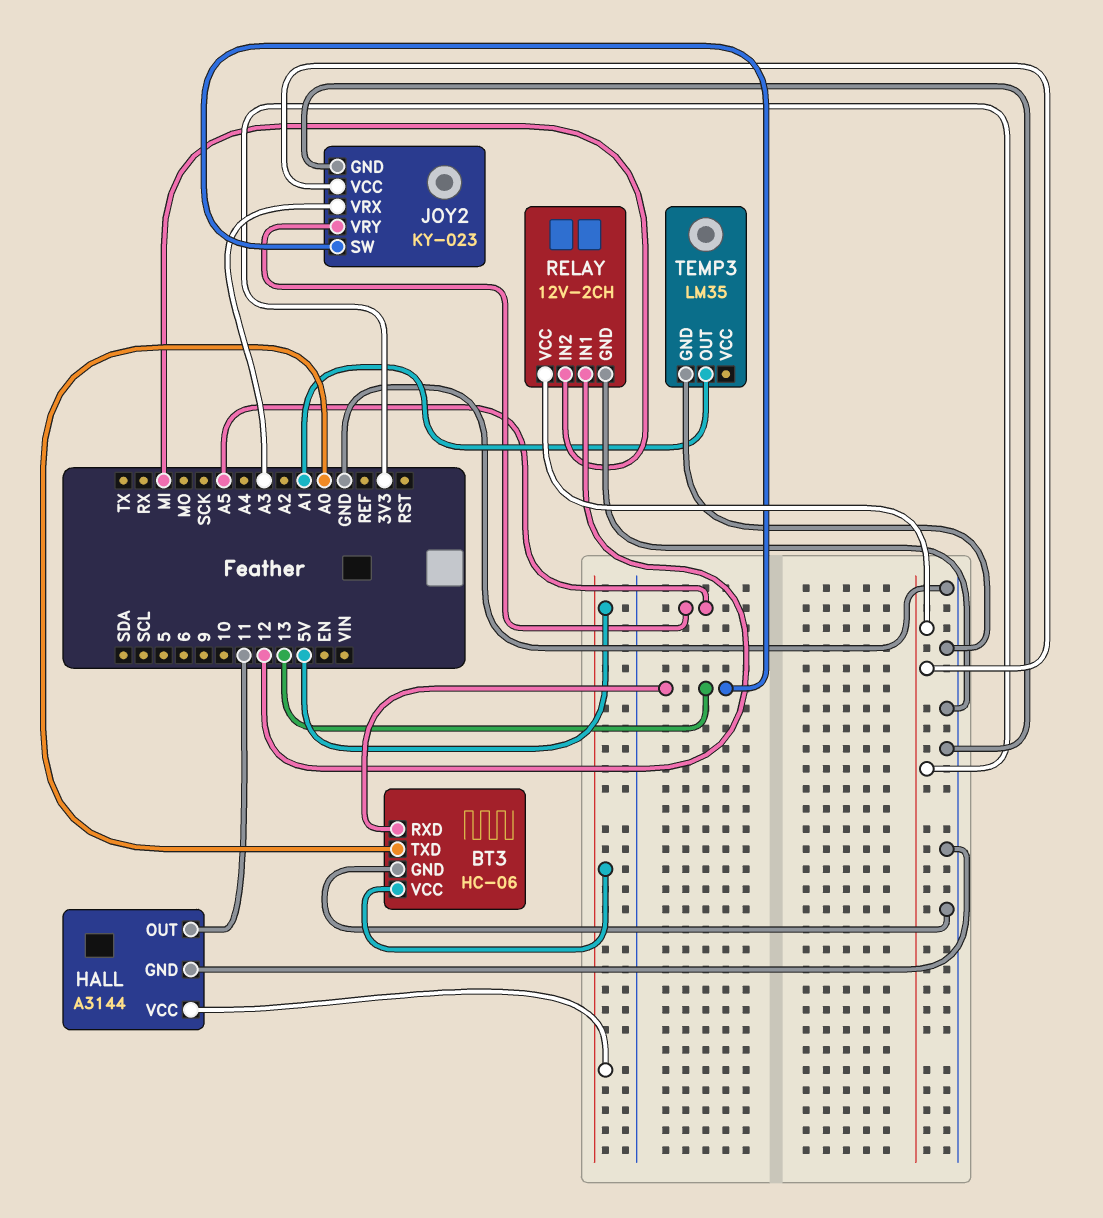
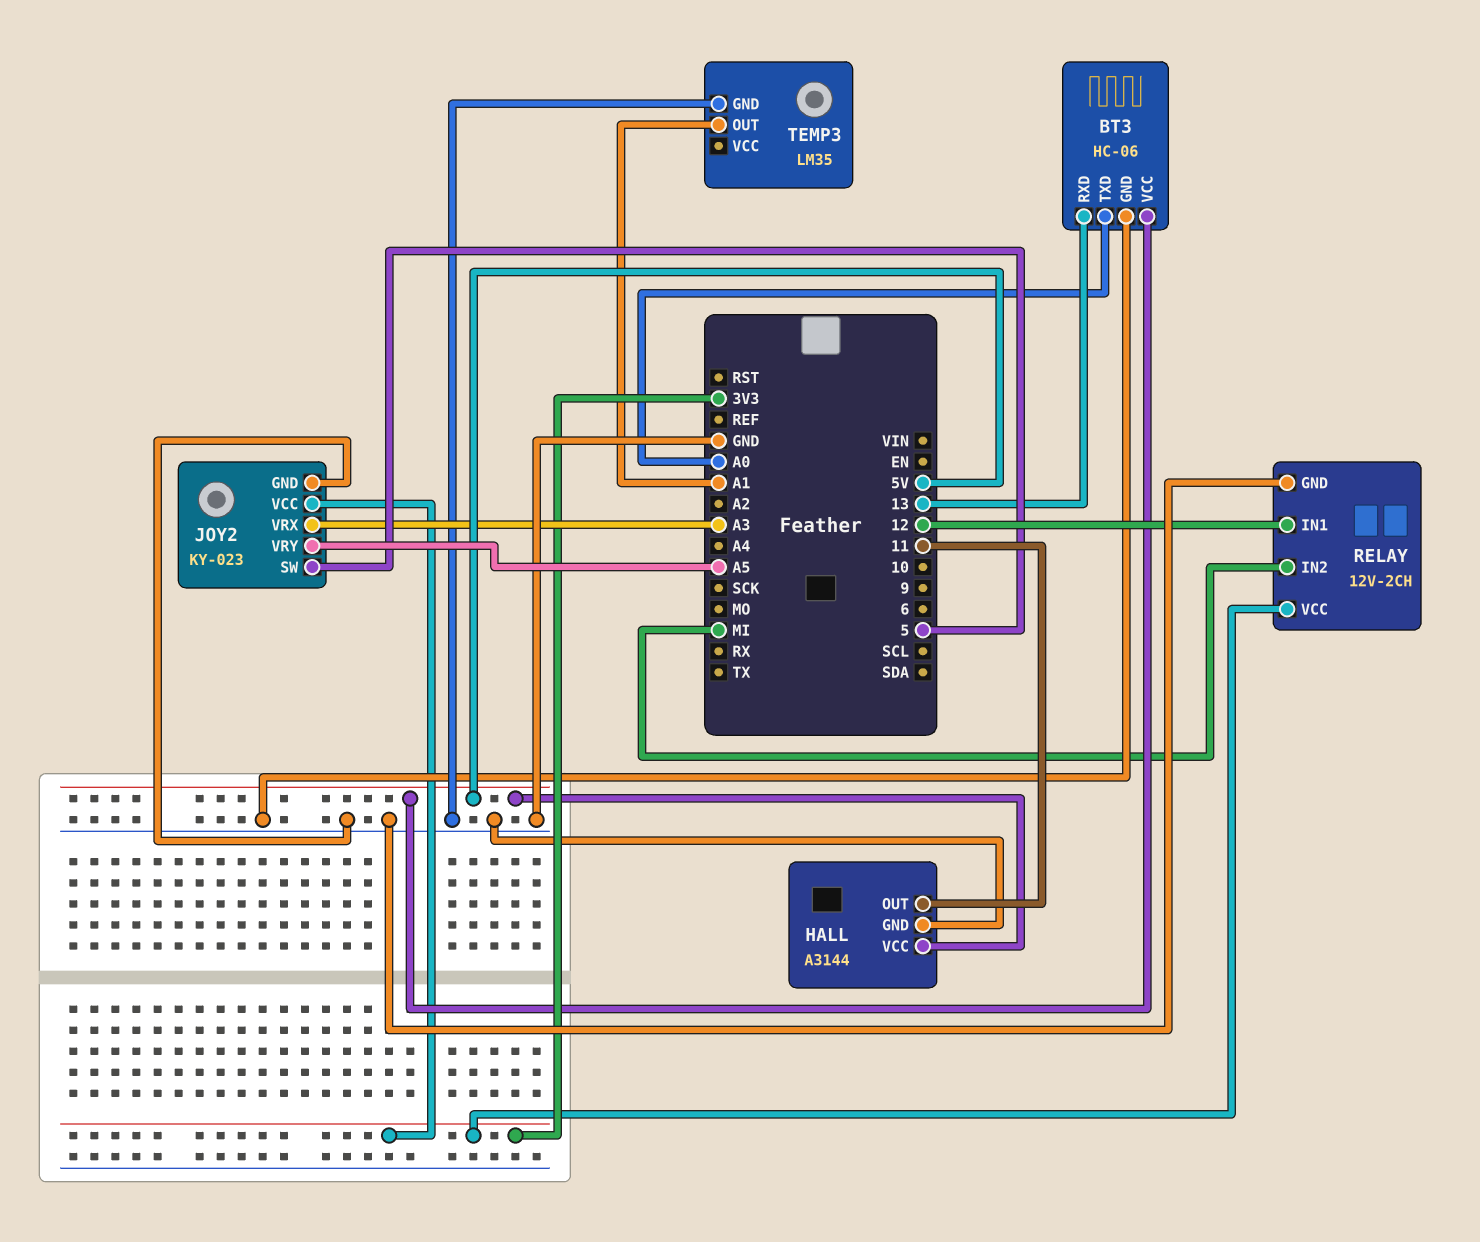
JOY2 pin SW: 13 -> 5

